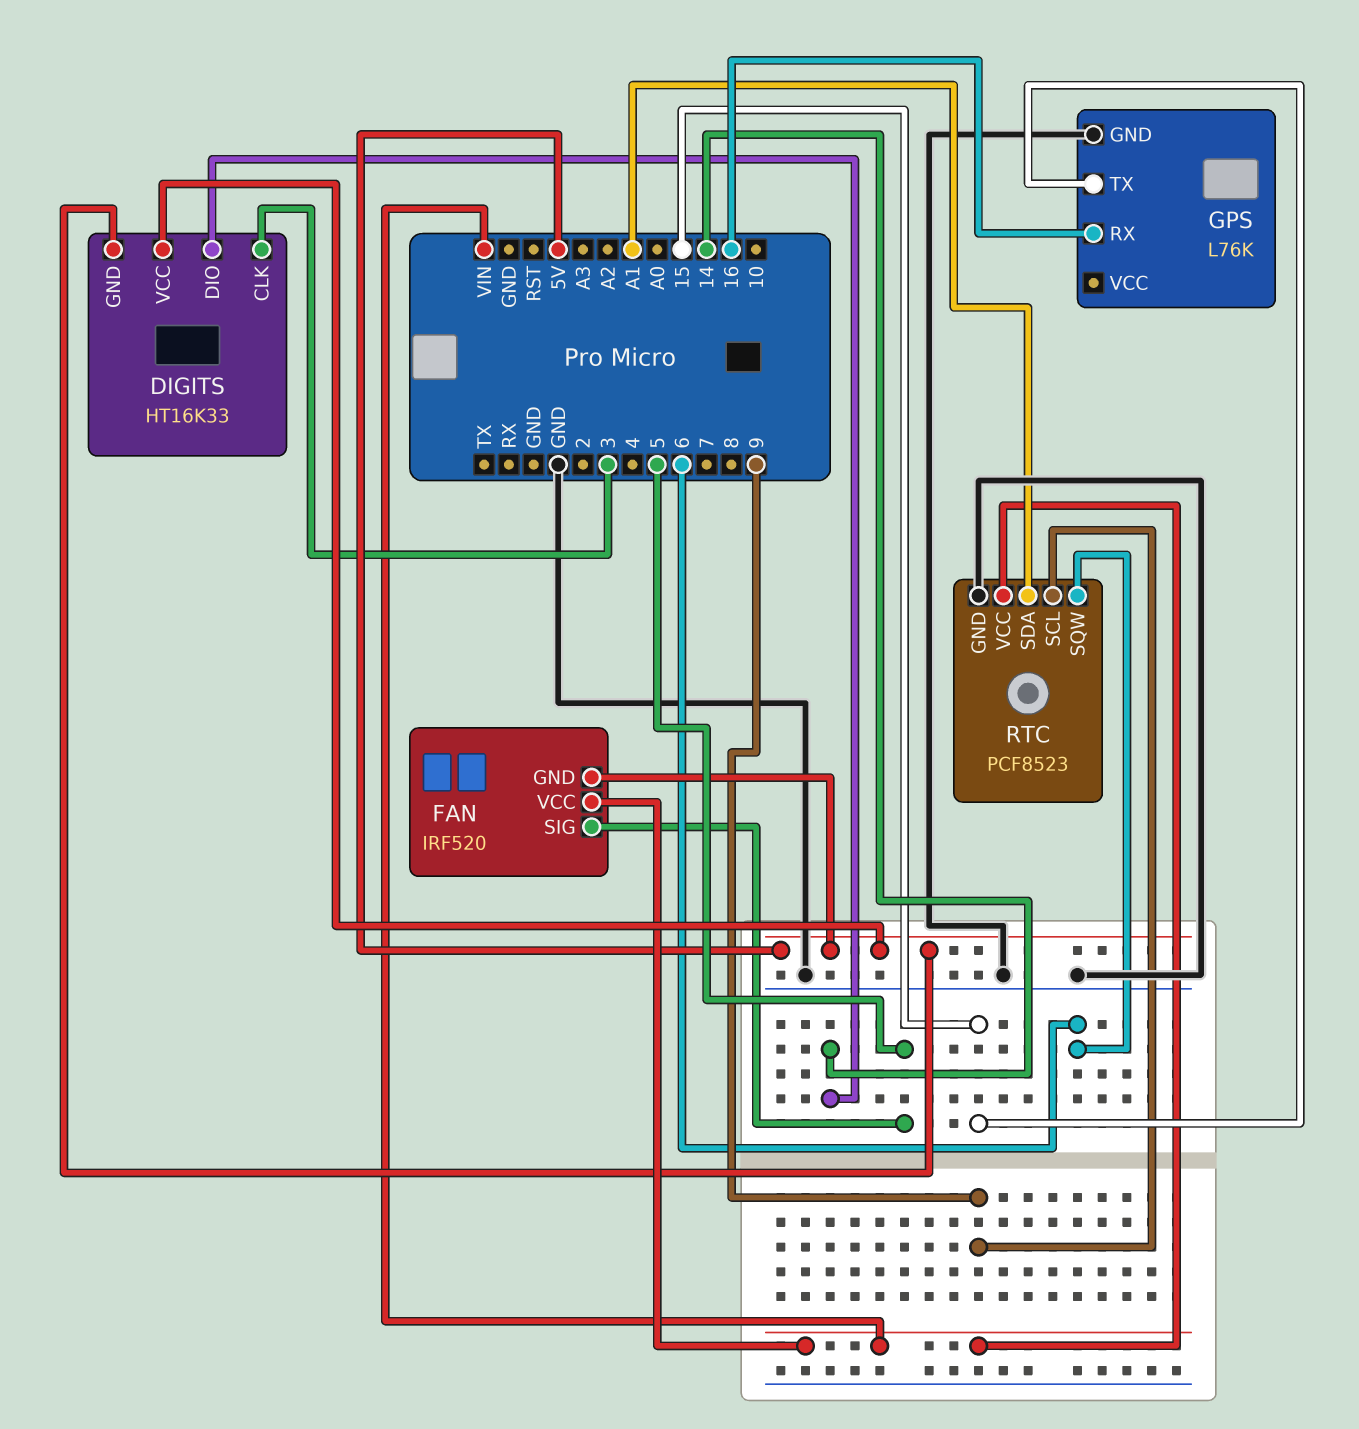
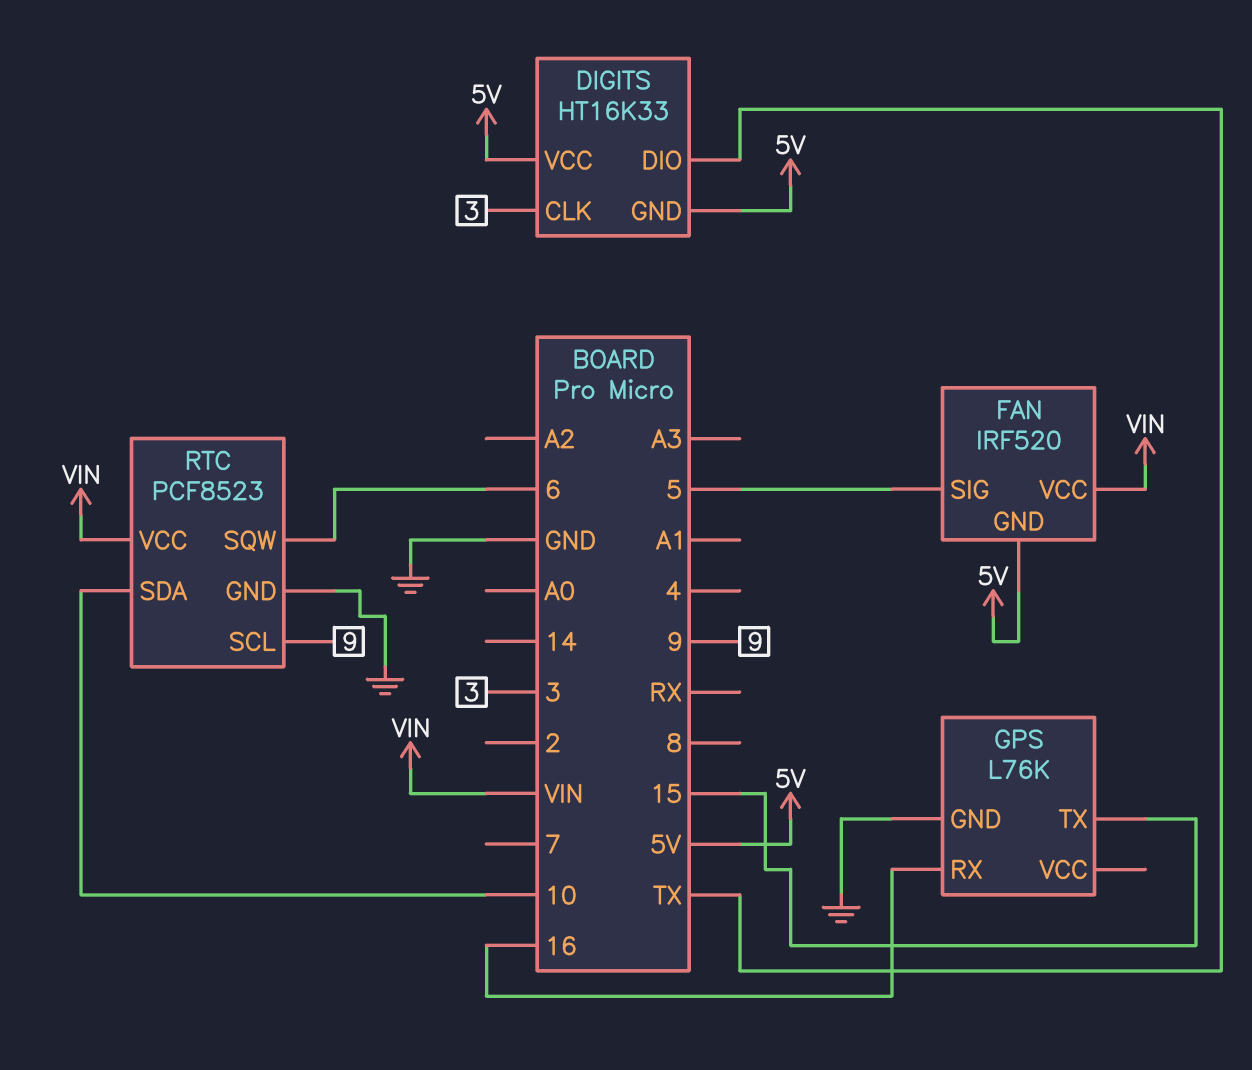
DIGITS pin DIO: 14 -> TX
RTC pin SDA: A1 -> 10

